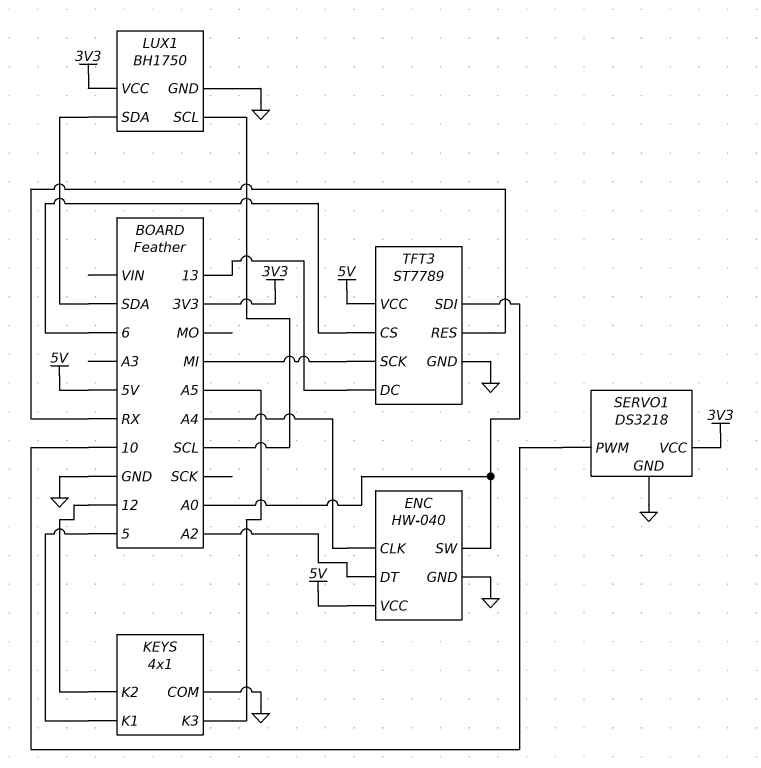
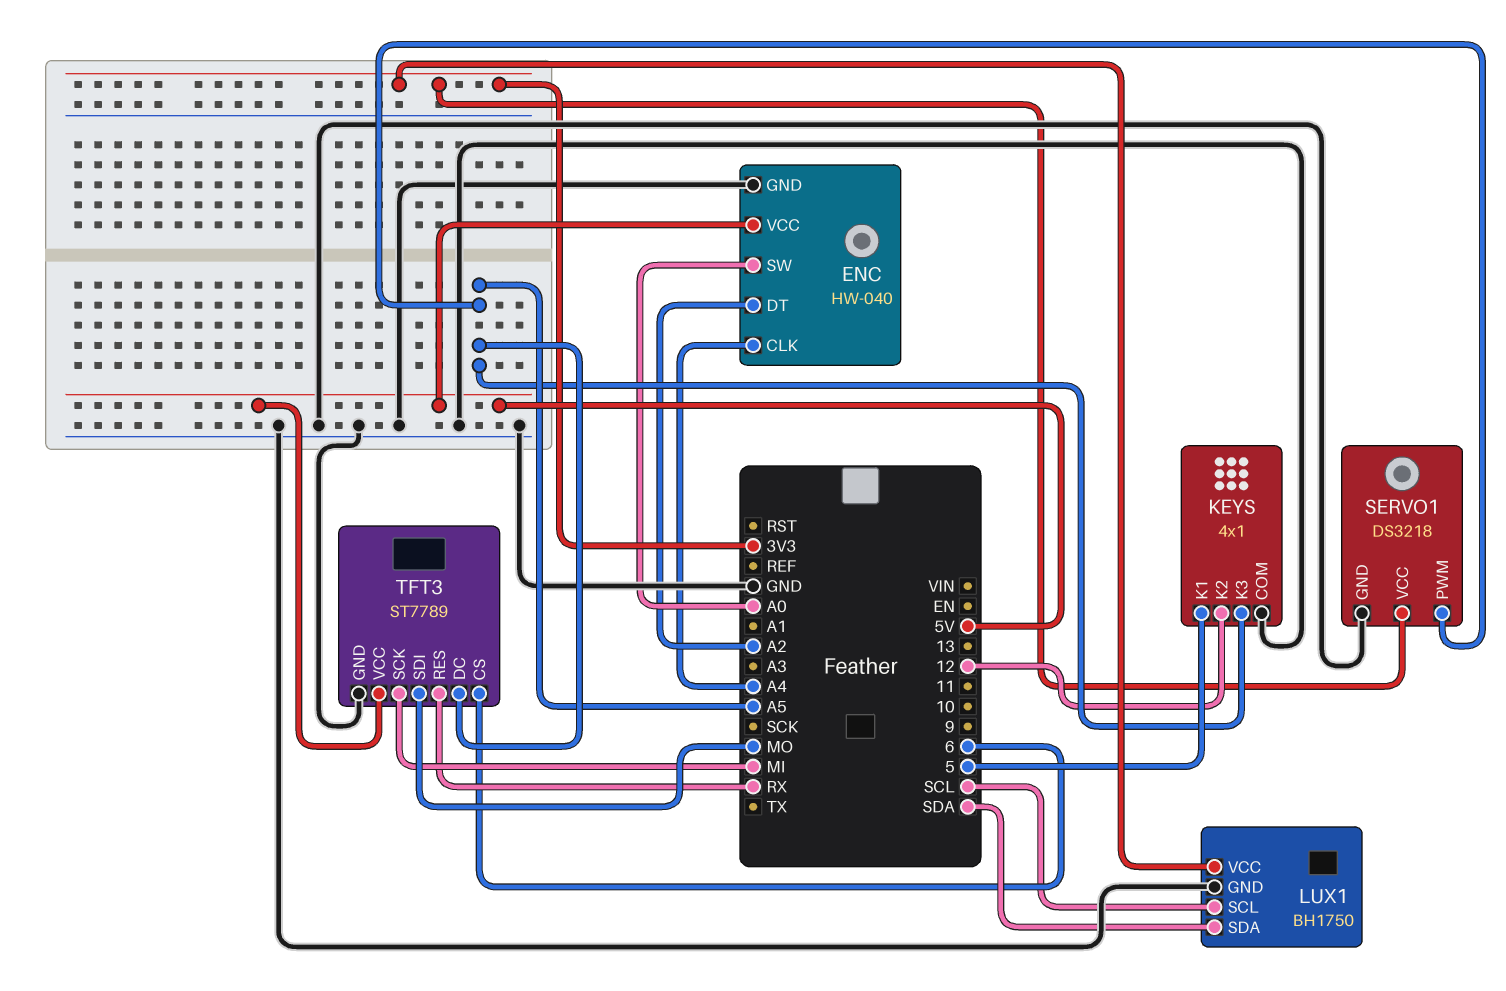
SERVO1 pin PWM: 10 -> A5
TFT3 pin DC: 13 -> A5
TFT3 pin SDI: A0 -> MO

